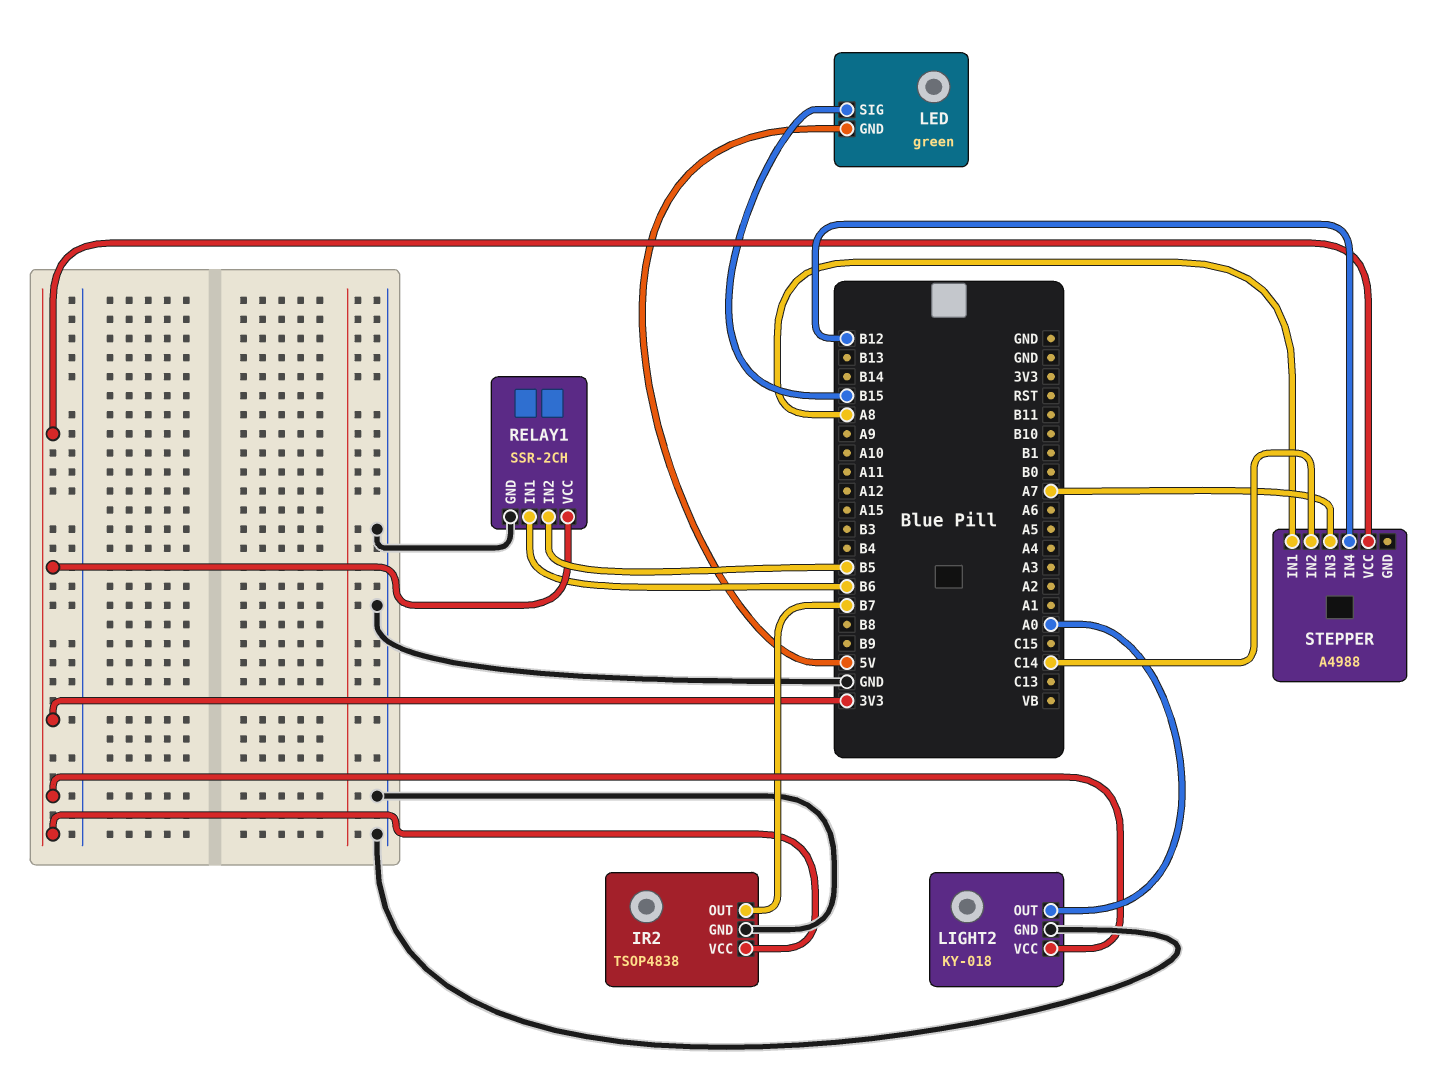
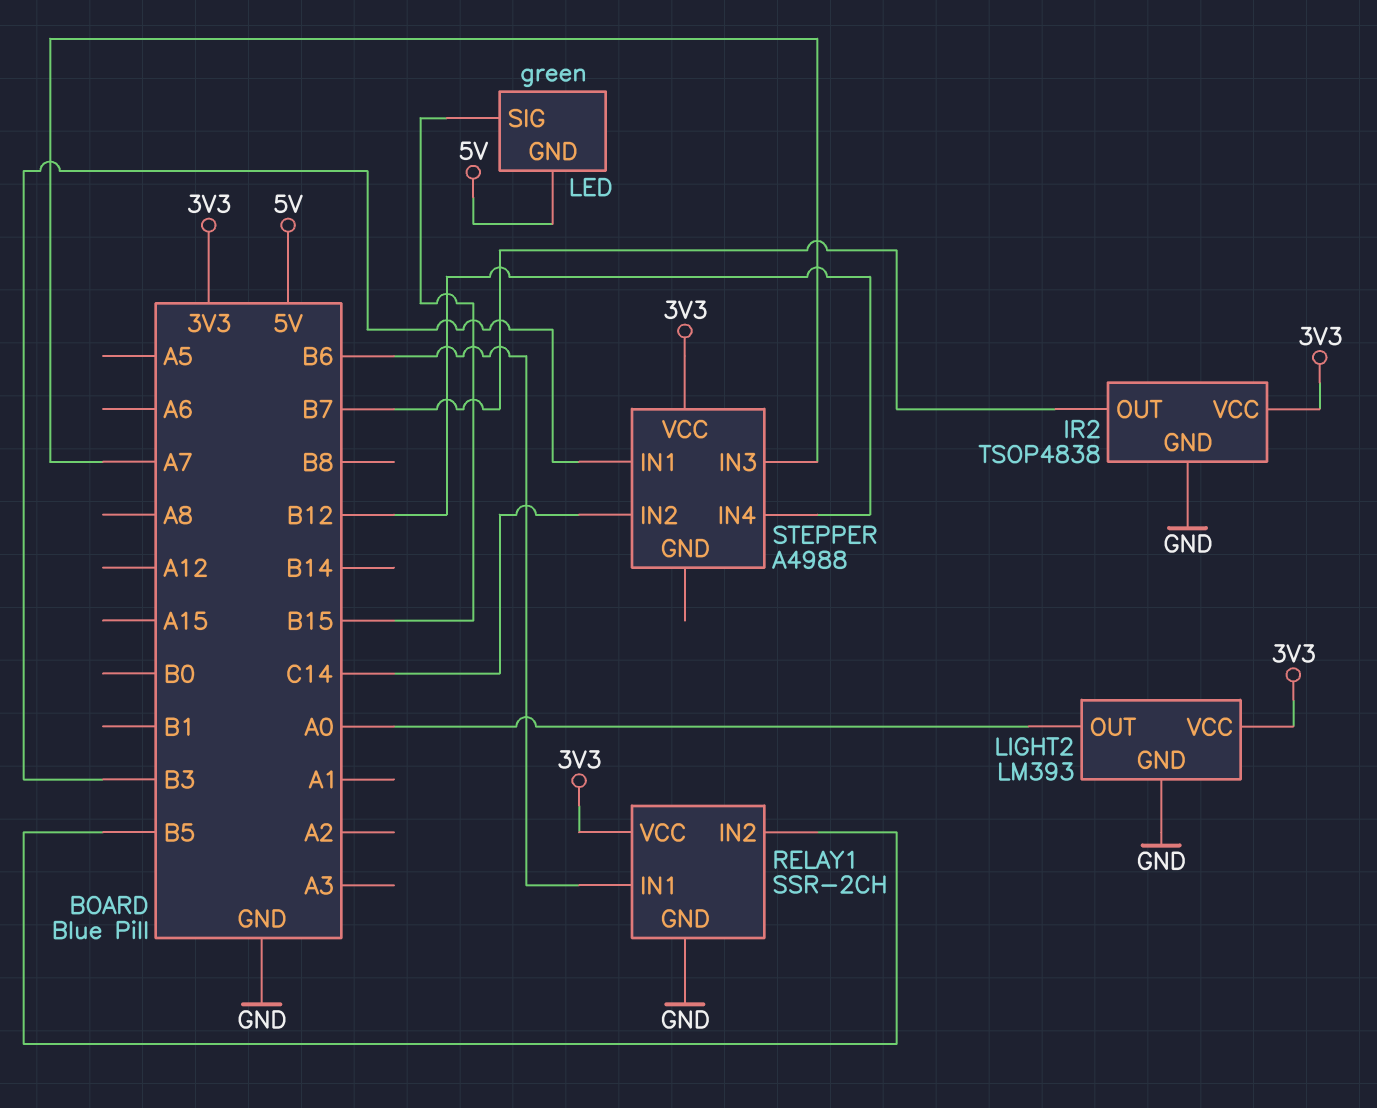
LIGHT2: KY-018 -> LM393
STEPPER pin IN1: A8 -> B3

